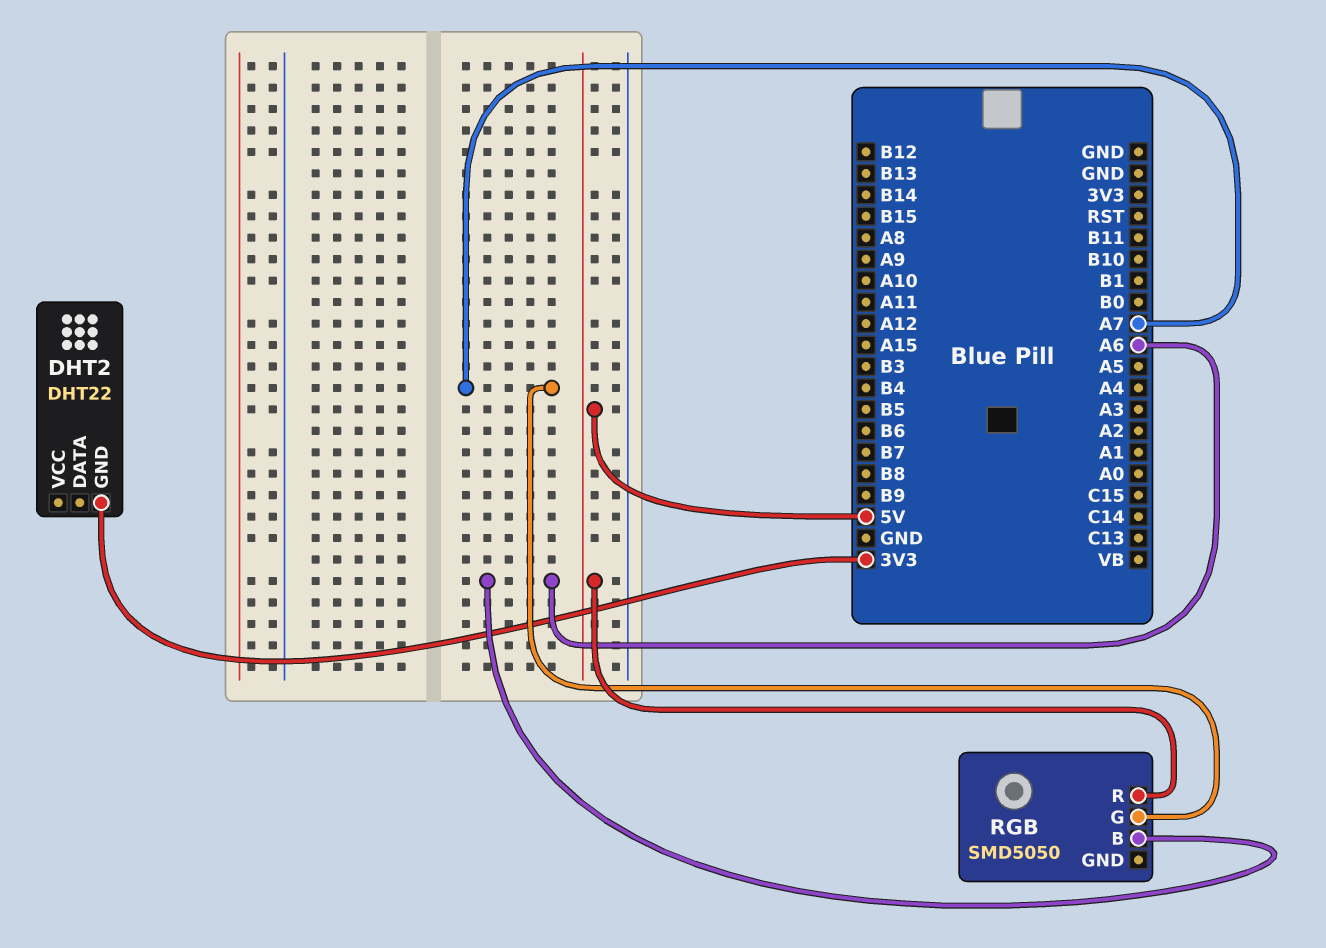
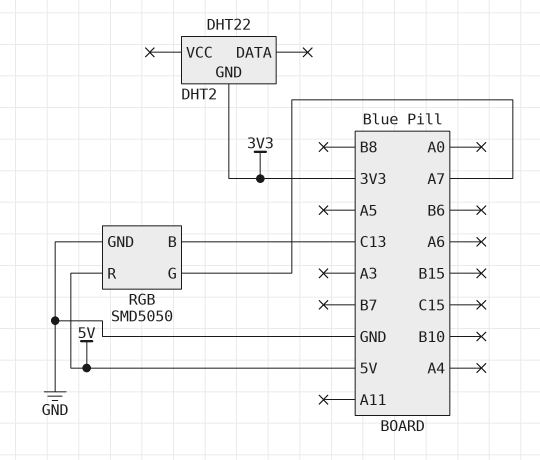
RGB pin B: A6 -> C13
RGB pin GND: none -> GND

